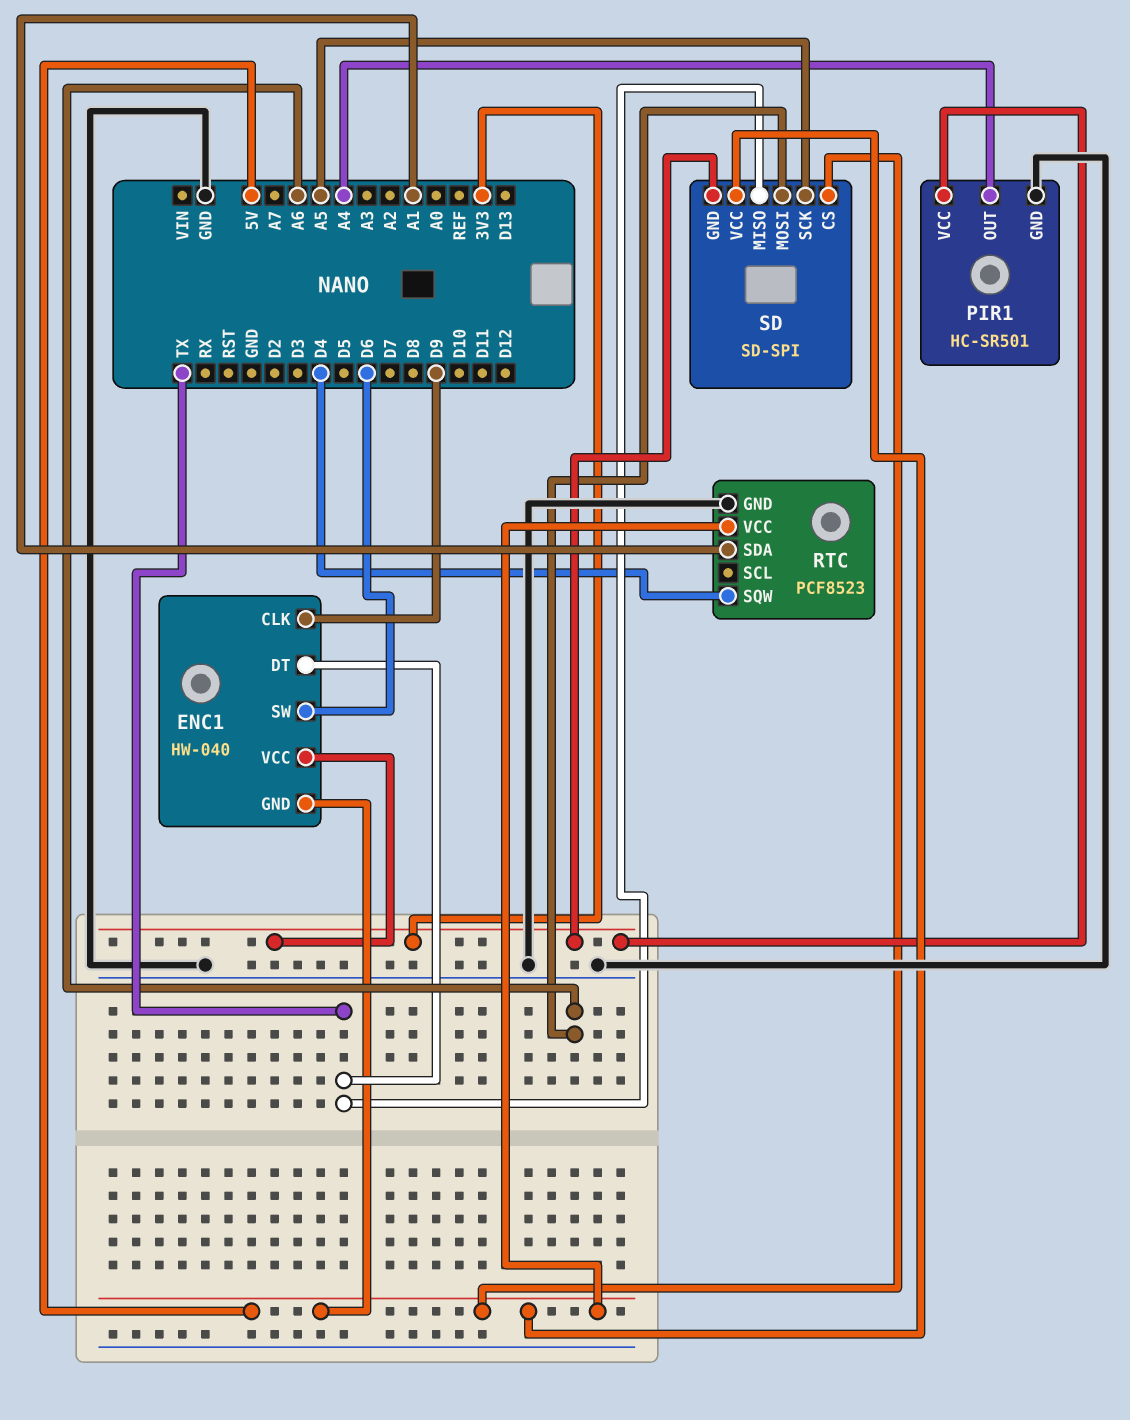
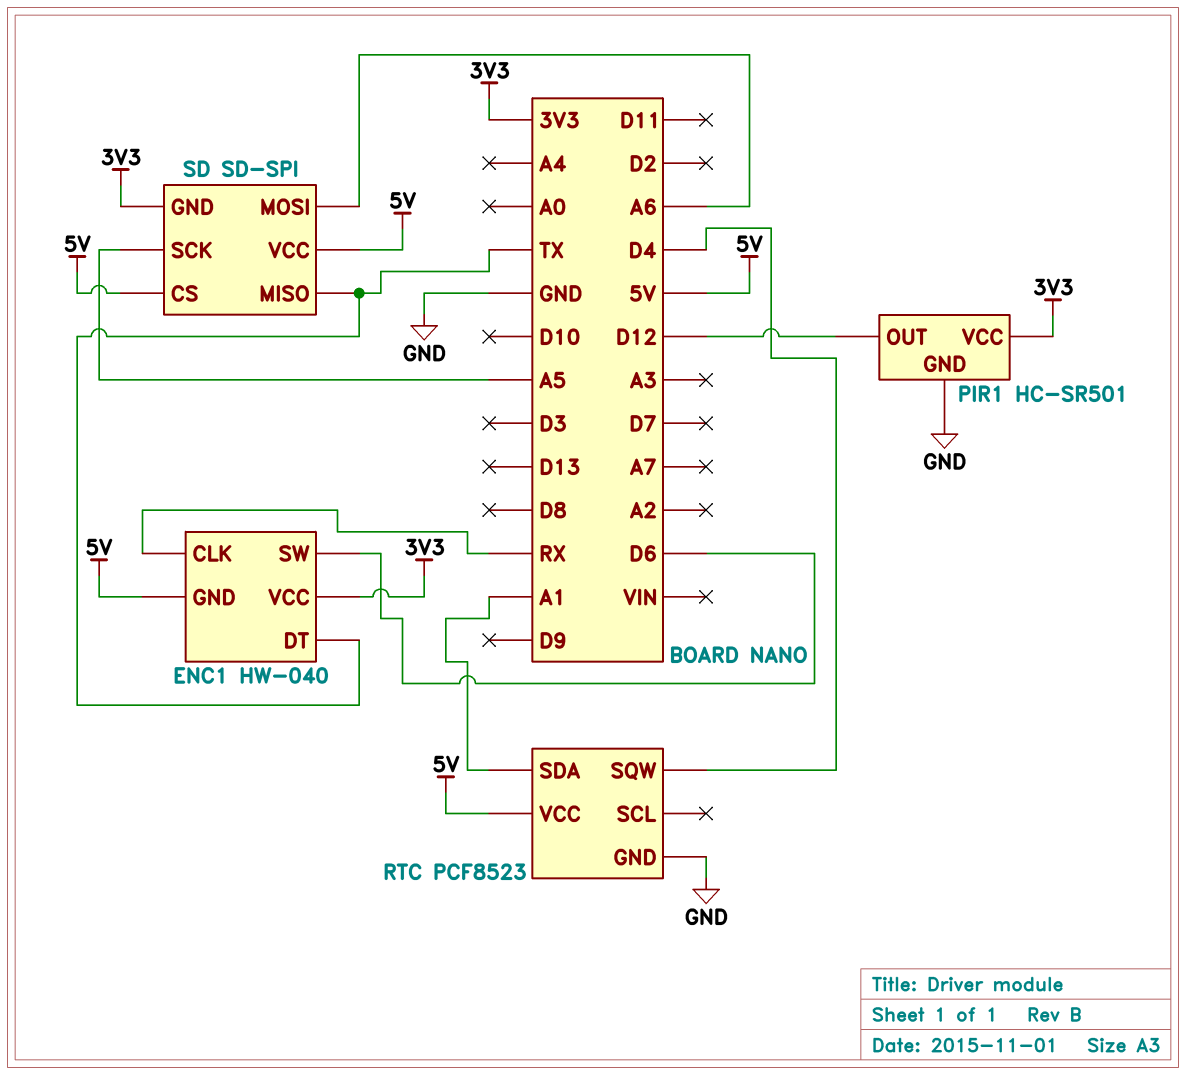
ENC1 pin CLK: D9 -> RX
PIR1 pin OUT: A4 -> D12

